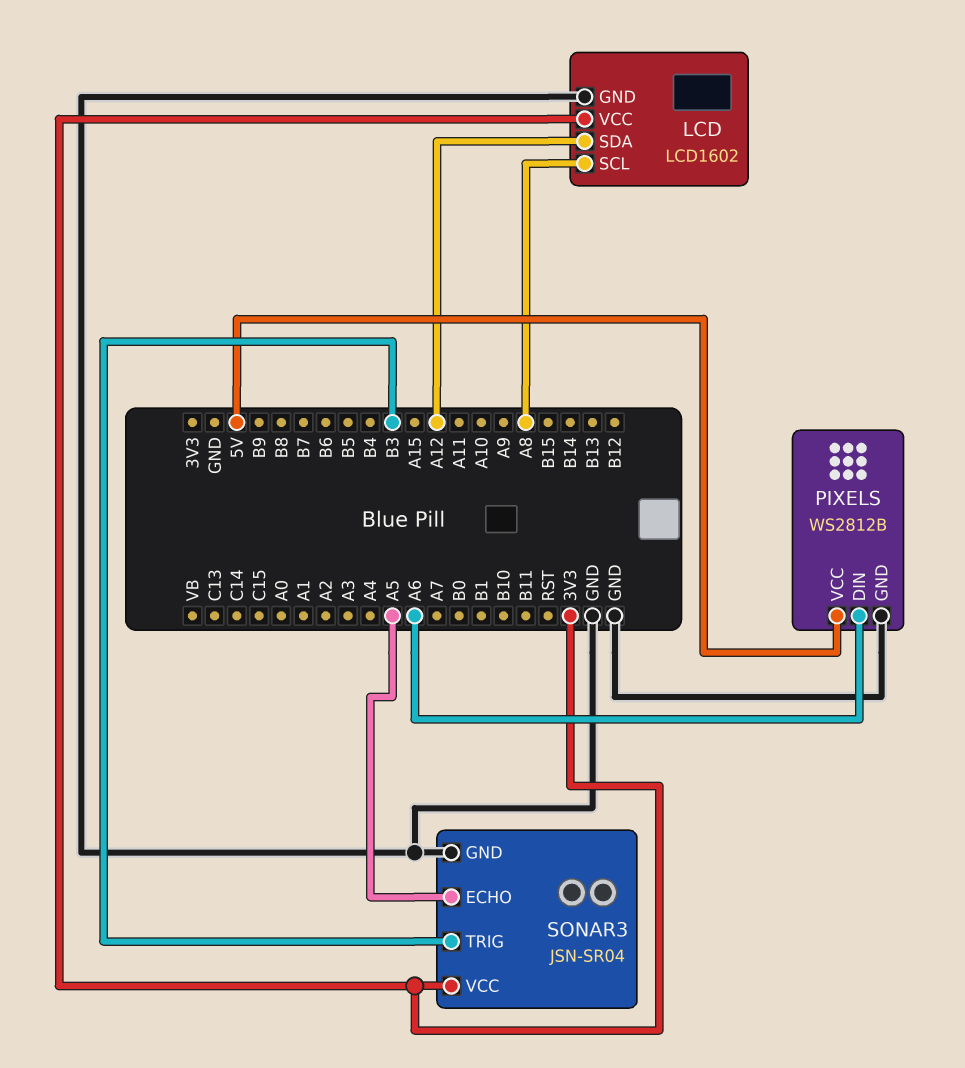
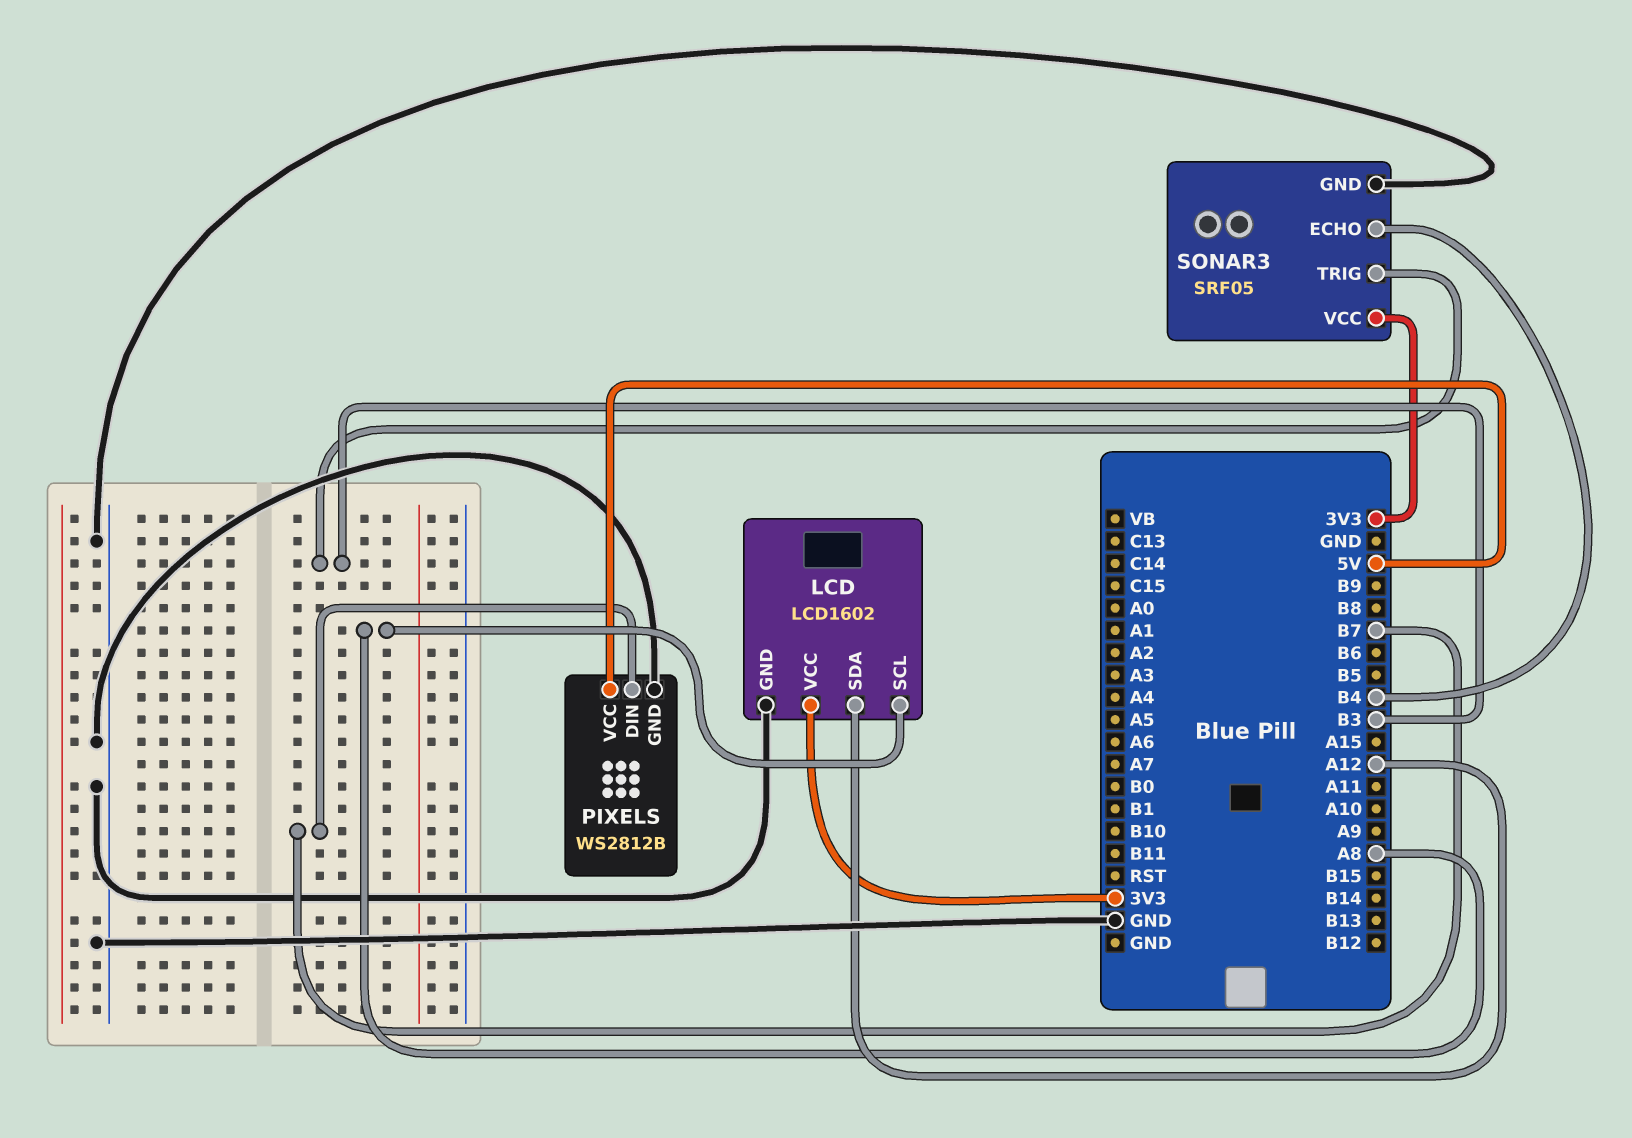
PIXELS pin DIN: A6 -> B7
SONAR3: JSN-SR04 -> SRF05
SONAR3 pin ECHO: A5 -> B4

